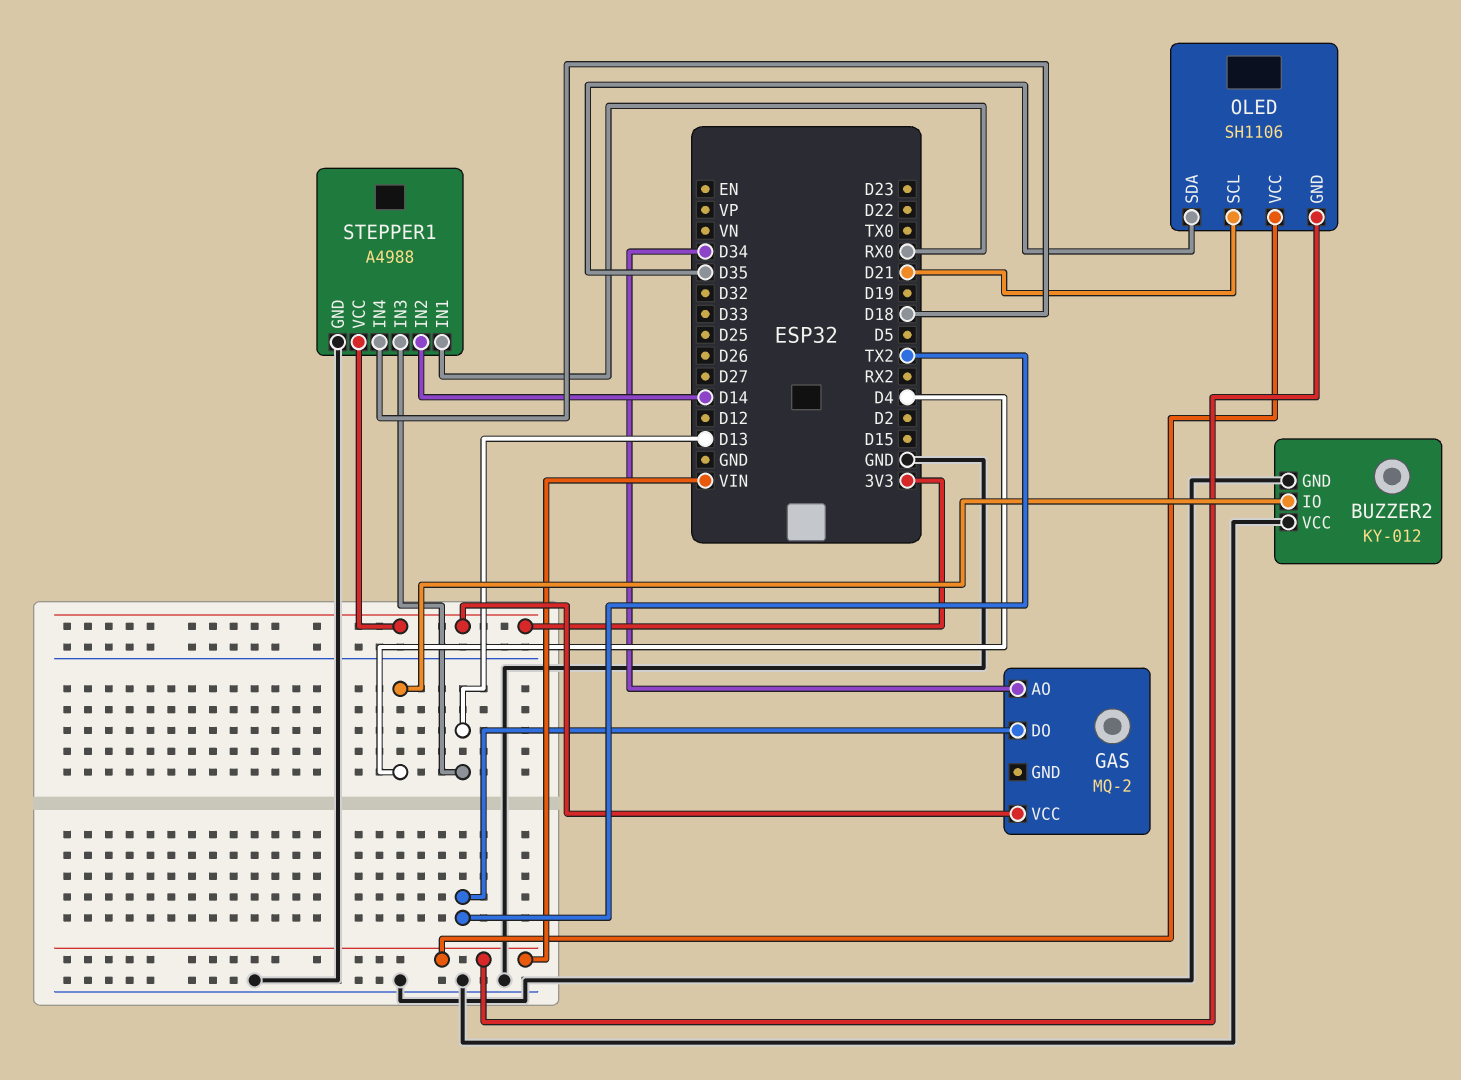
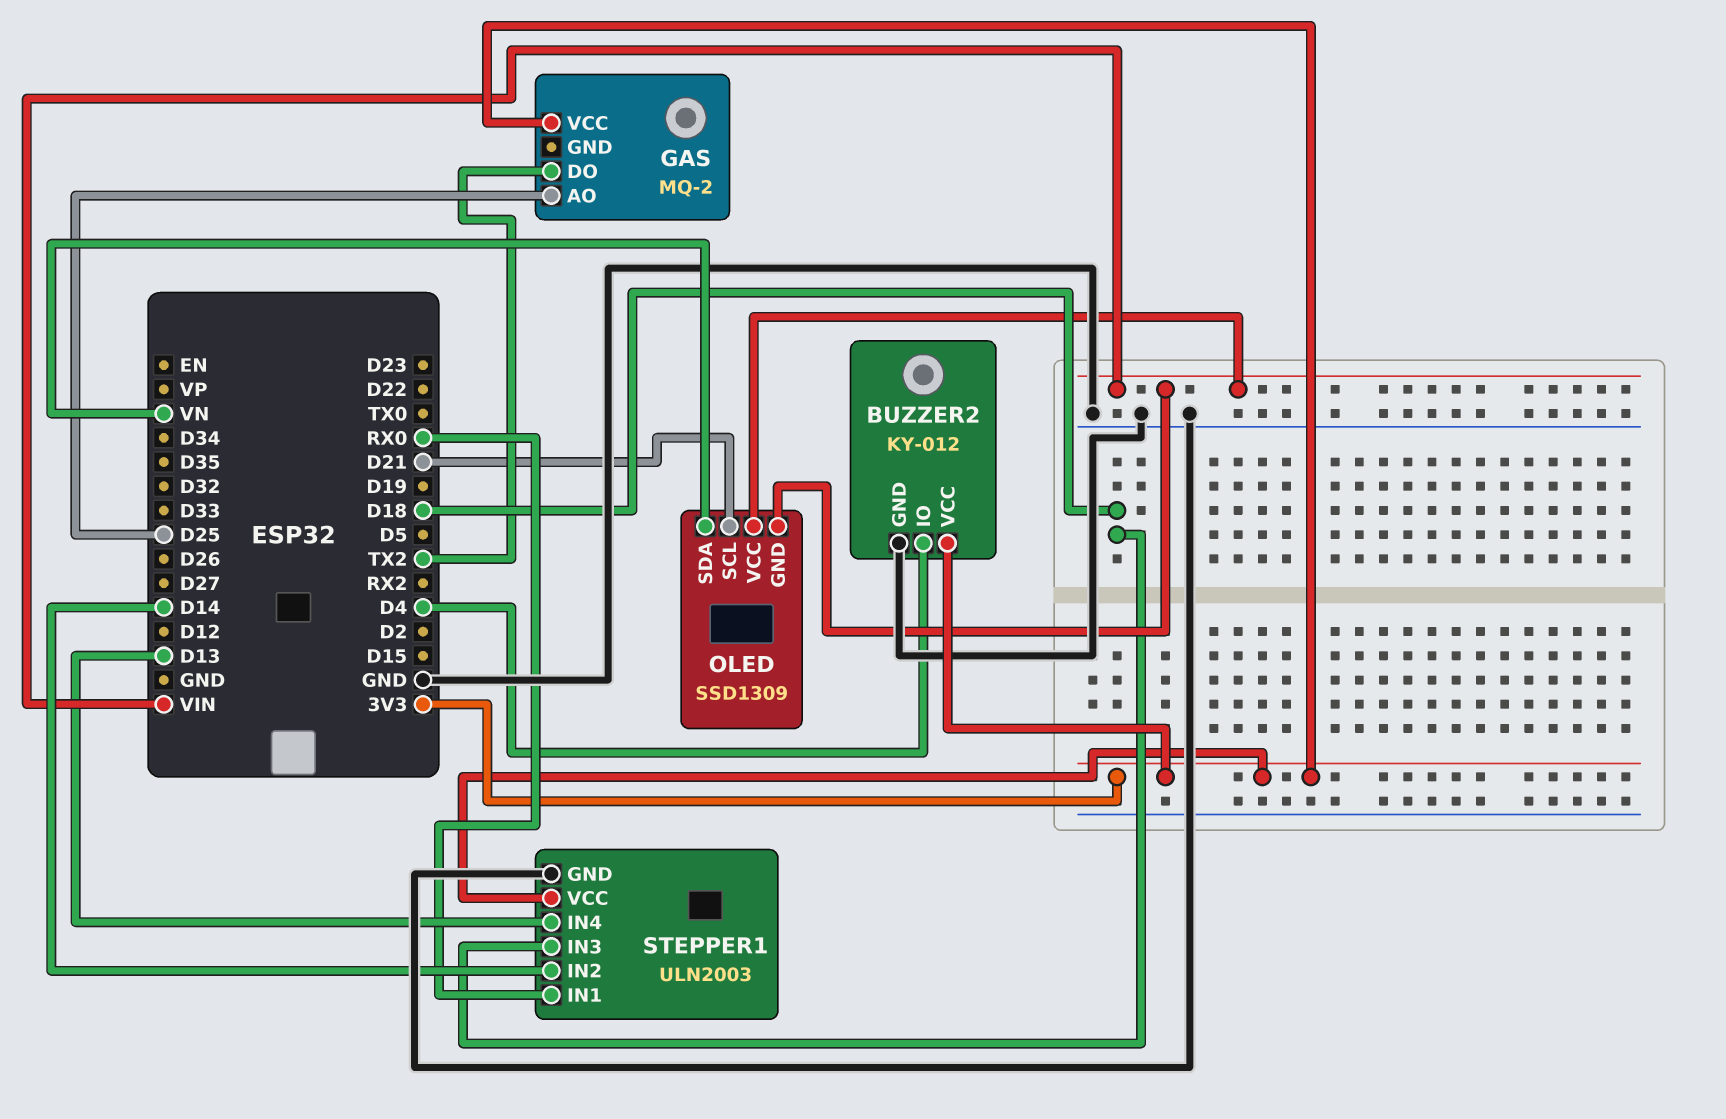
BUZZER2 pin VCC: GND -> 3V3
GAS pin AO: D34 -> D25
OLED: SH1106 -> SSD1309
OLED pin SDA: D35 -> VN
STEPPER1: A4988 -> ULN2003
STEPPER1 pin IN3: D13 -> D18
STEPPER1 pin IN4: D18 -> D13

